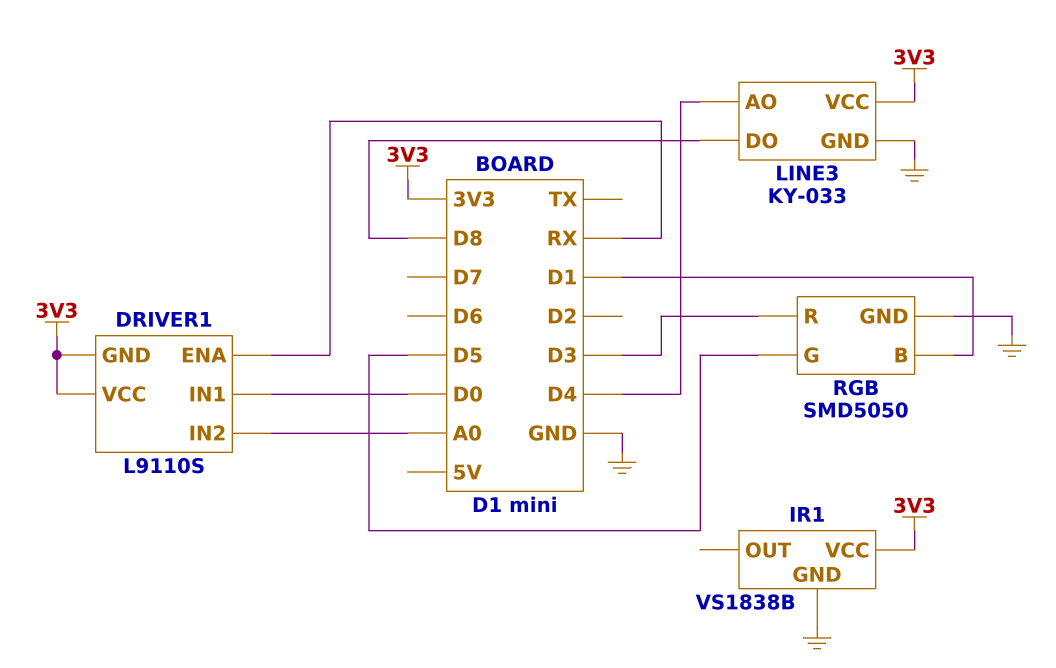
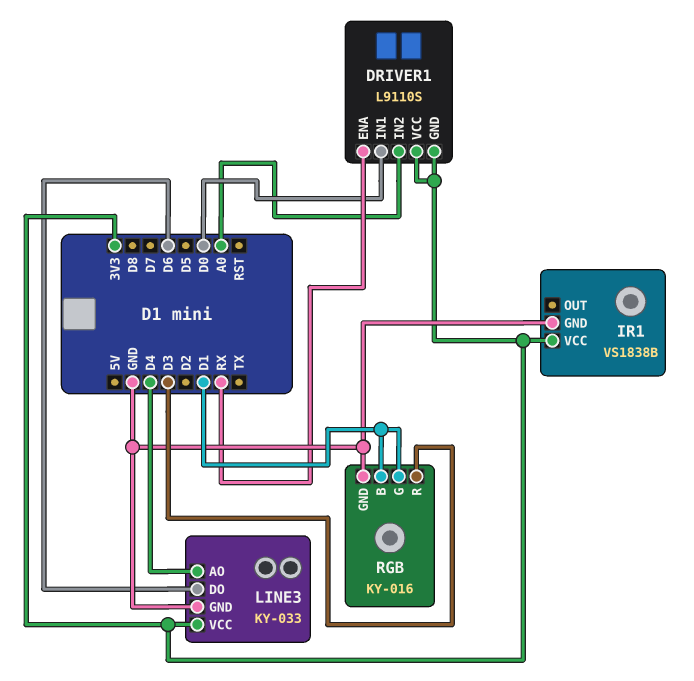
LINE3 pin DO: D8 -> D6
RGB: SMD5050 -> KY-016
RGB pin G: D5 -> D1

